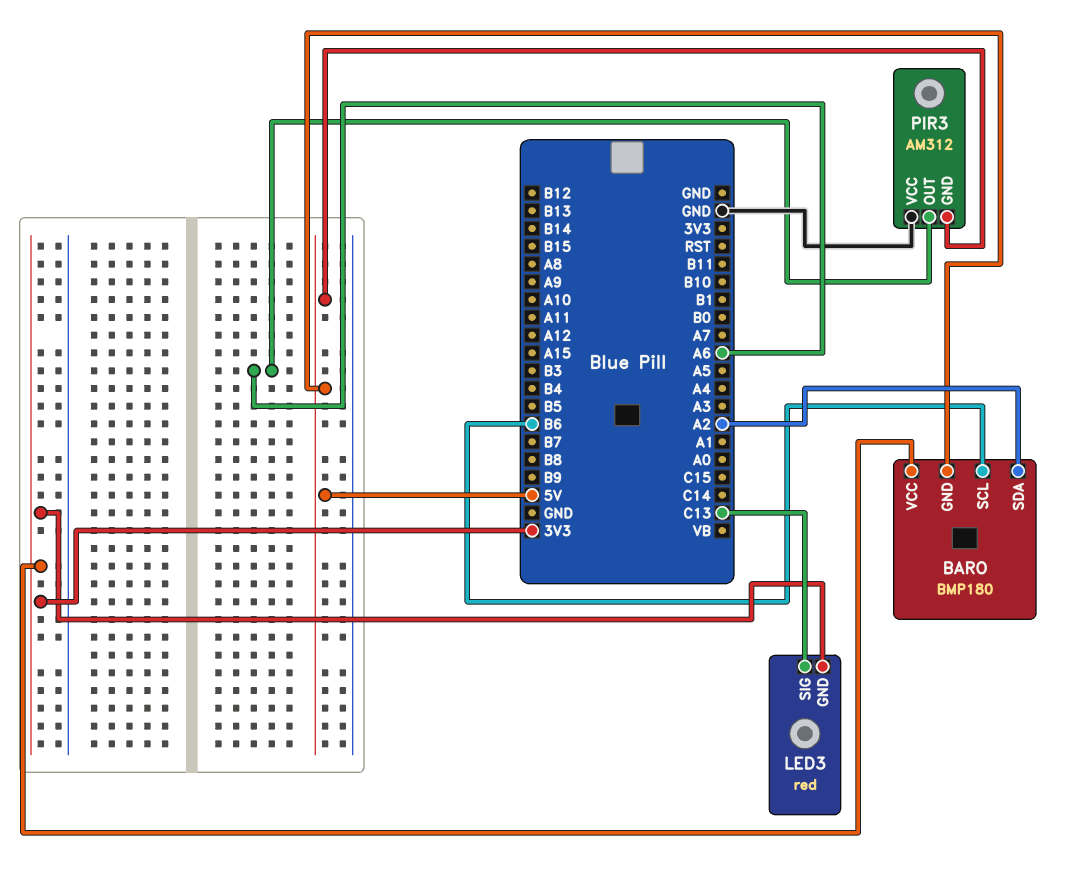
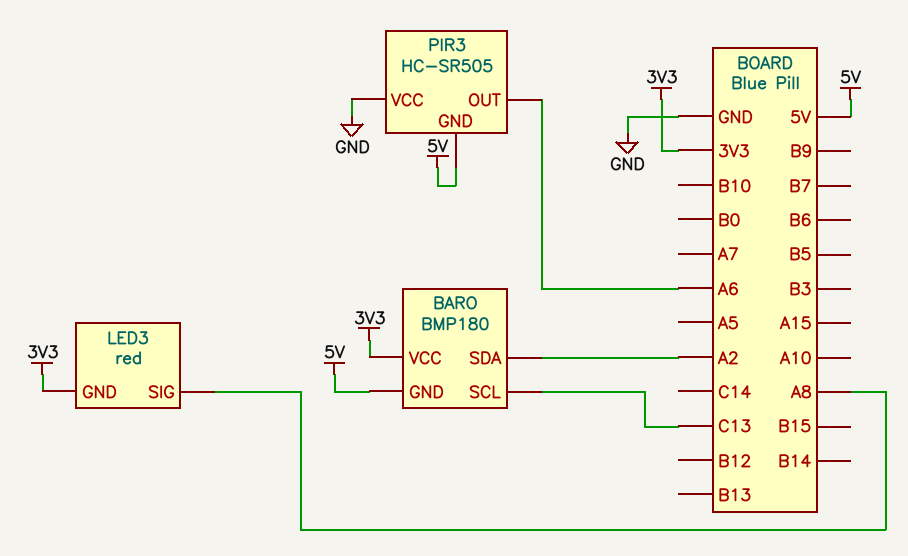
BARO pin SCL: B6 -> C13
LED3 pin SIG: C13 -> A8
PIR3: AM312 -> HC-SR505

